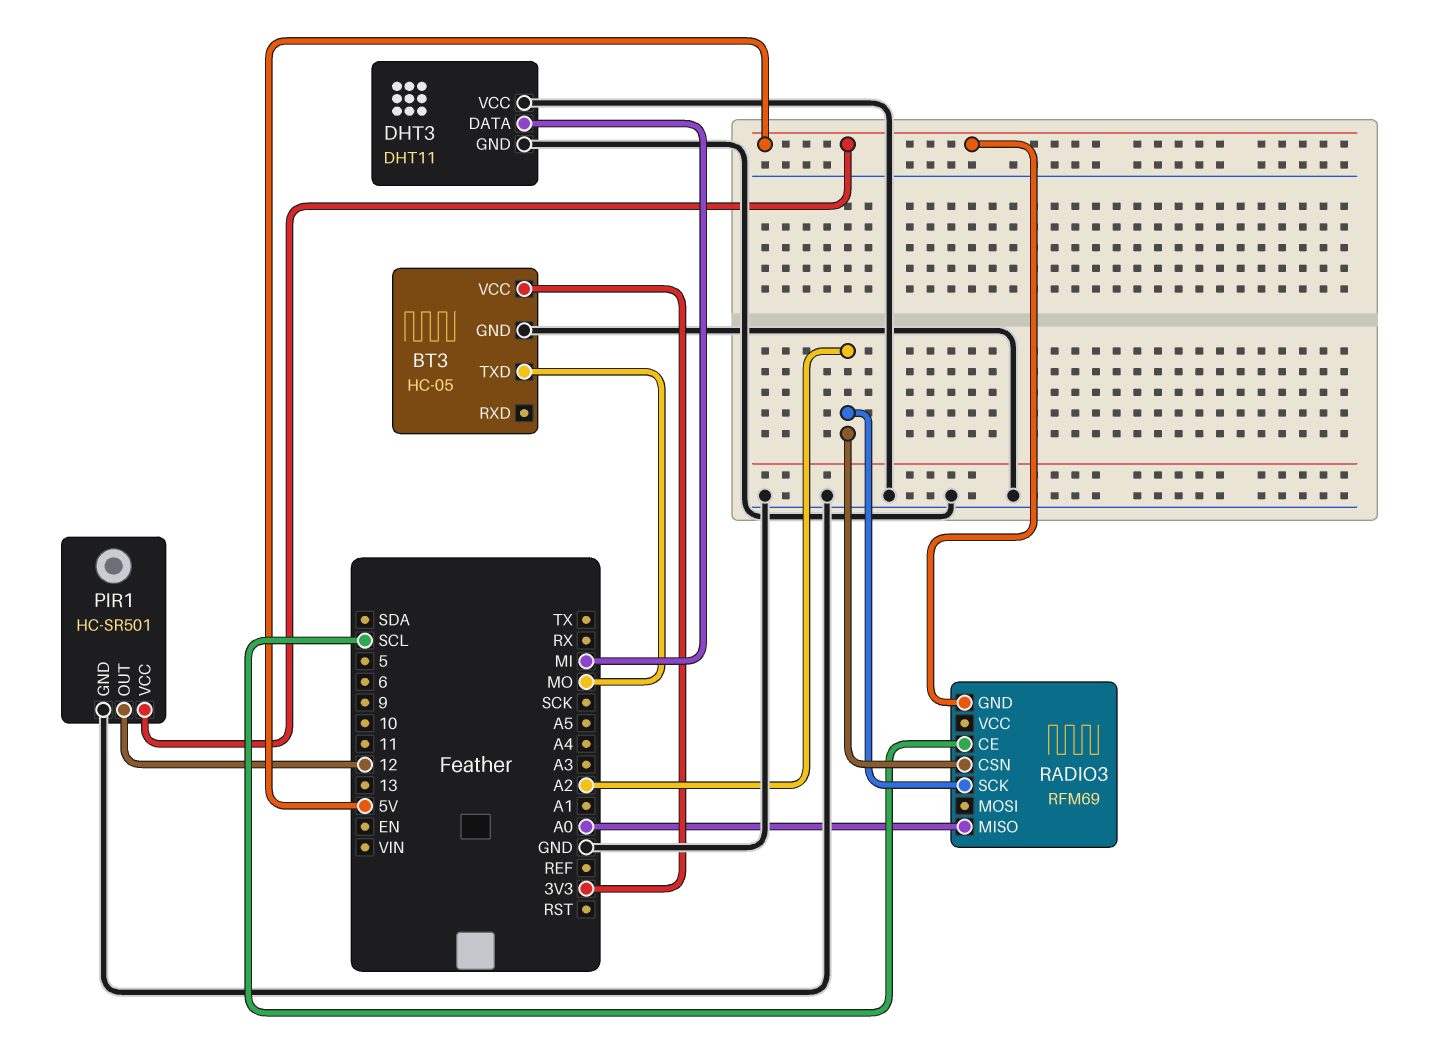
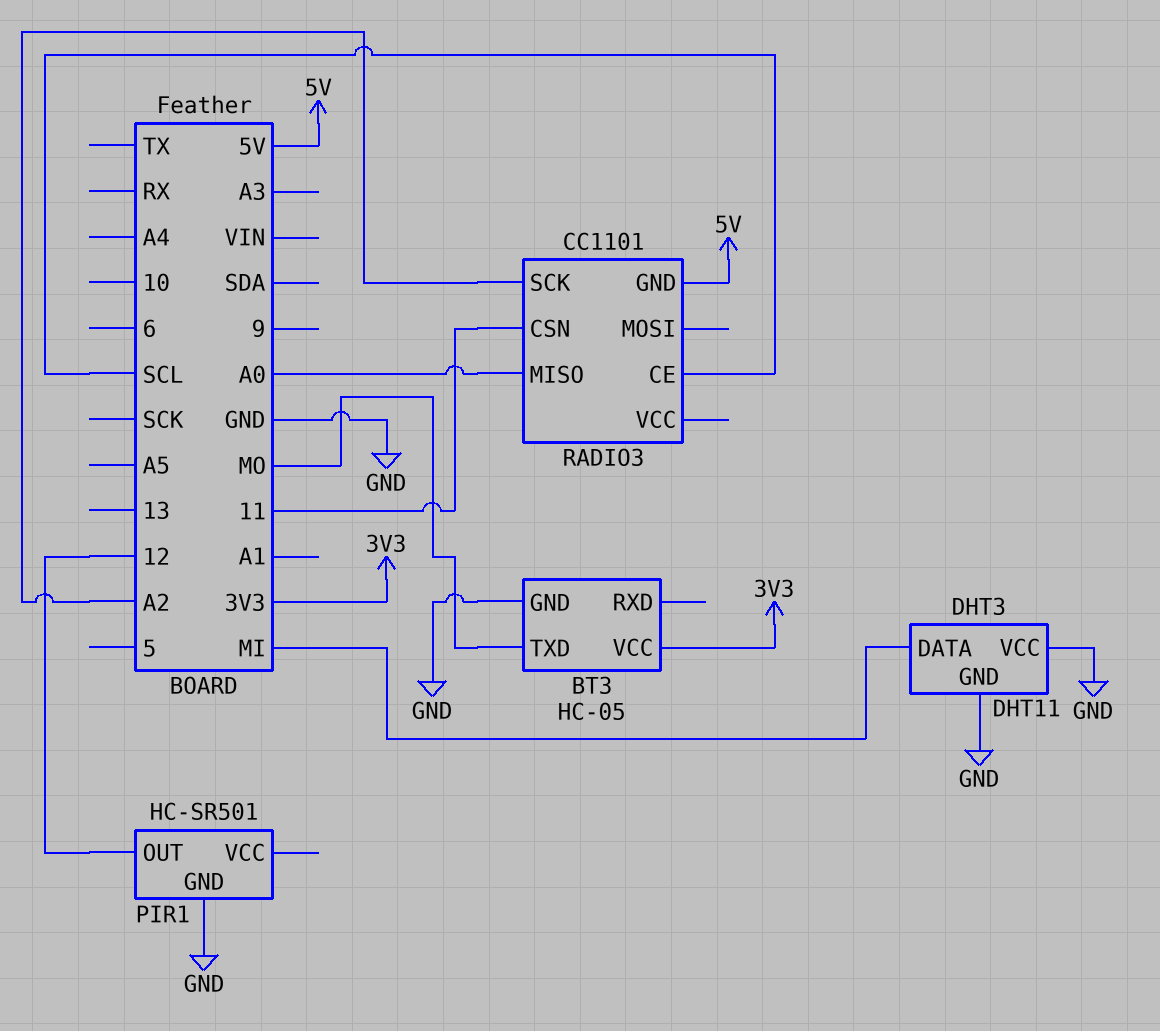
PIR1 pin VCC: 5V -> none
RADIO3: RFM69 -> CC1101
RADIO3 pin CSN: A2 -> 11

